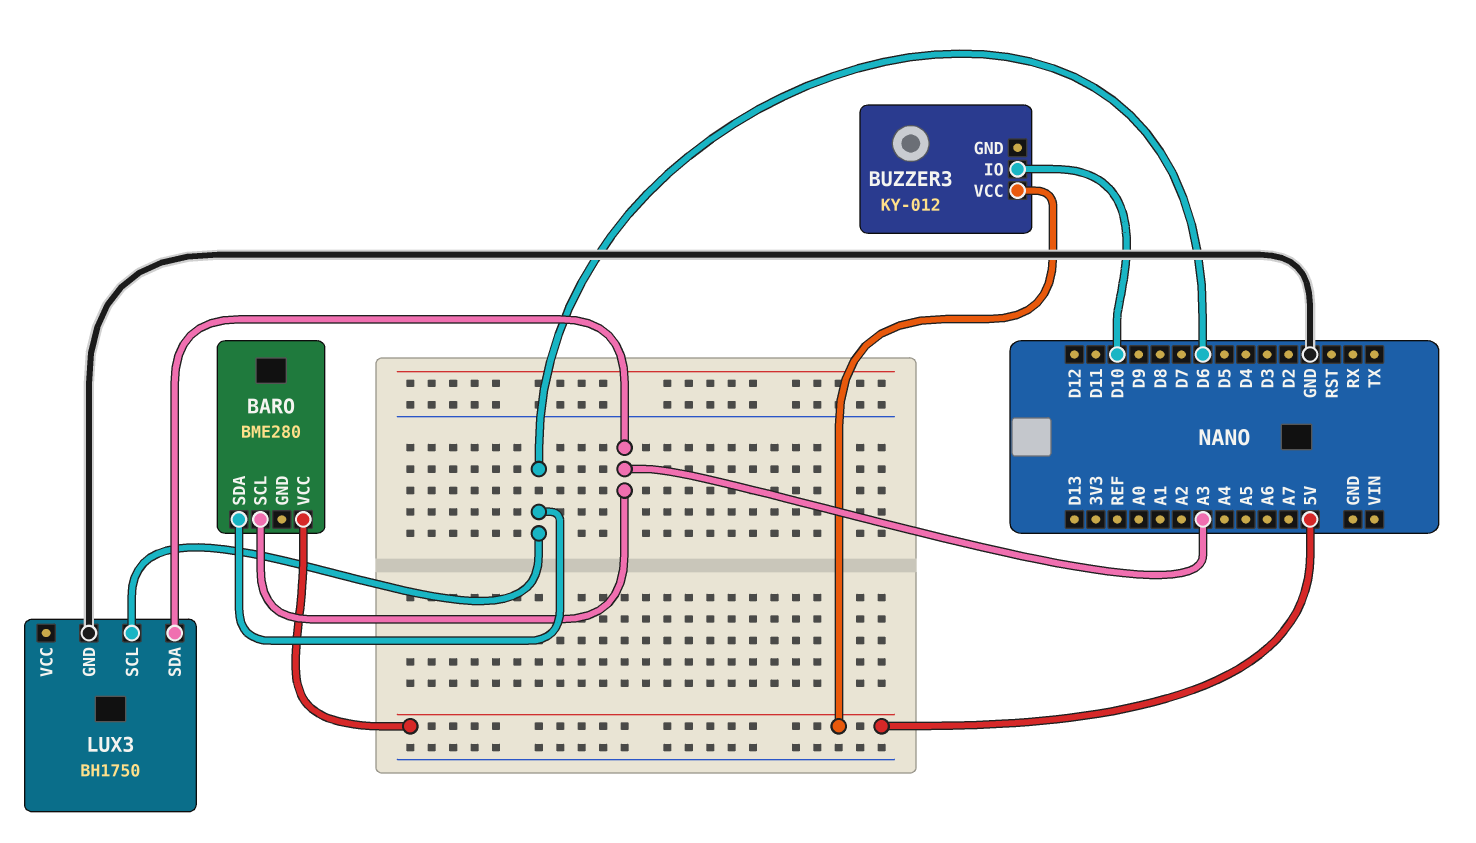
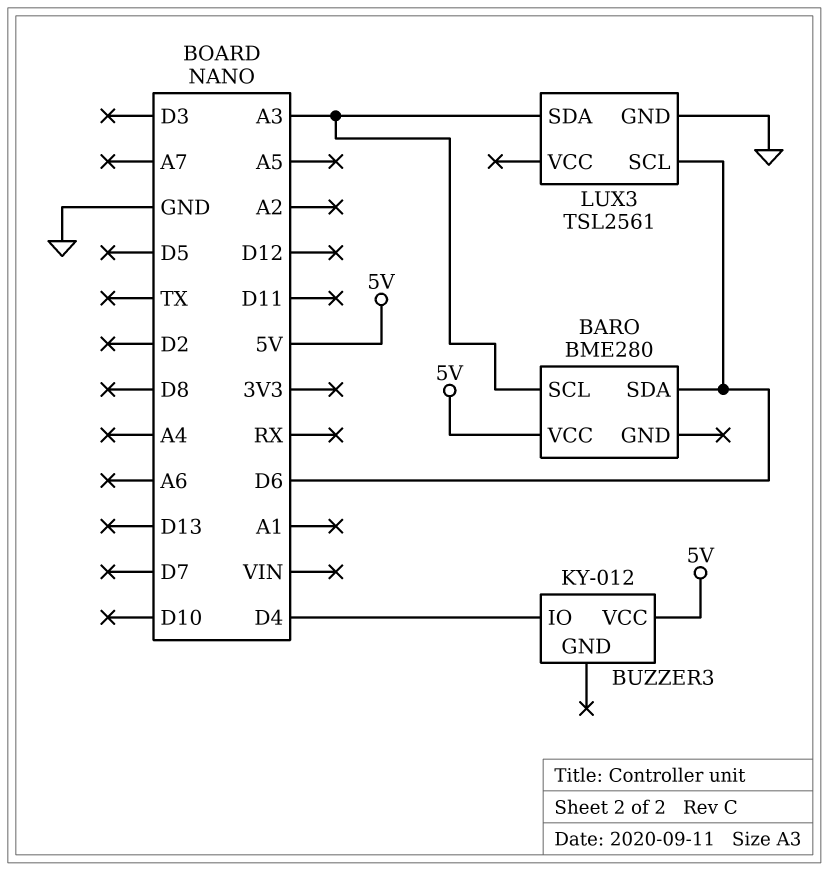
BUZZER3 pin IO: D10 -> D4
LUX3: BH1750 -> TSL2561

